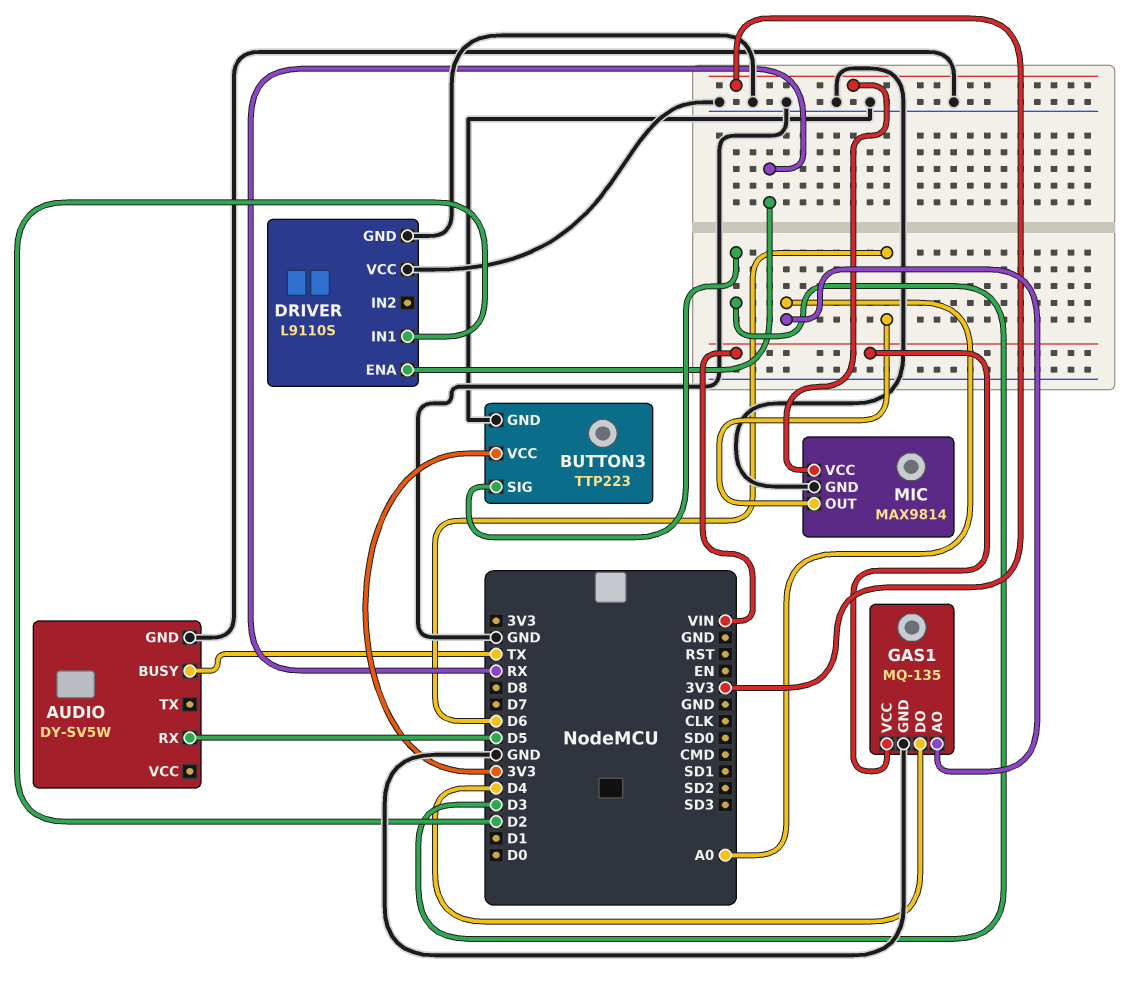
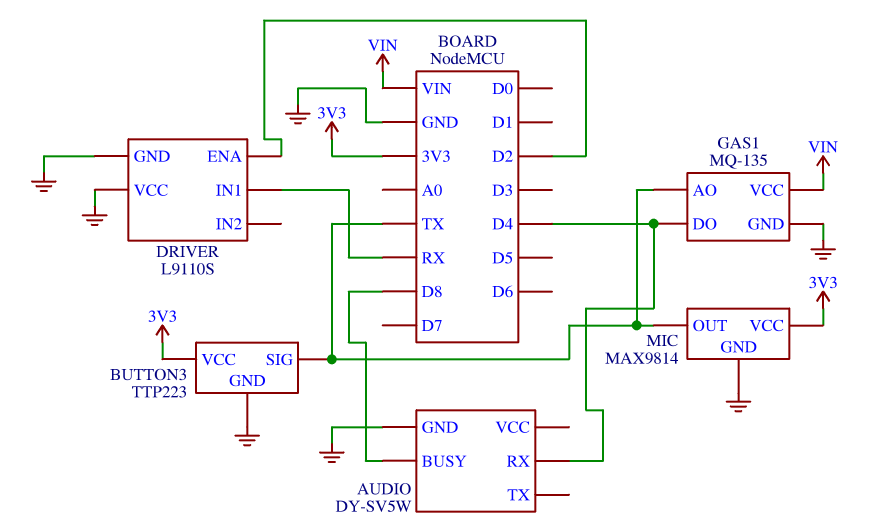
AUDIO pin BUSY: TX -> D8
AUDIO pin RX: D5 -> D4
BUTTON3 pin SIG: D3 -> TX
DRIVER pin ENA: RX -> D2
DRIVER pin IN1: D2 -> RX
GAS1 pin AO: A0 -> TX
MIC pin OUT: D6 -> TX

